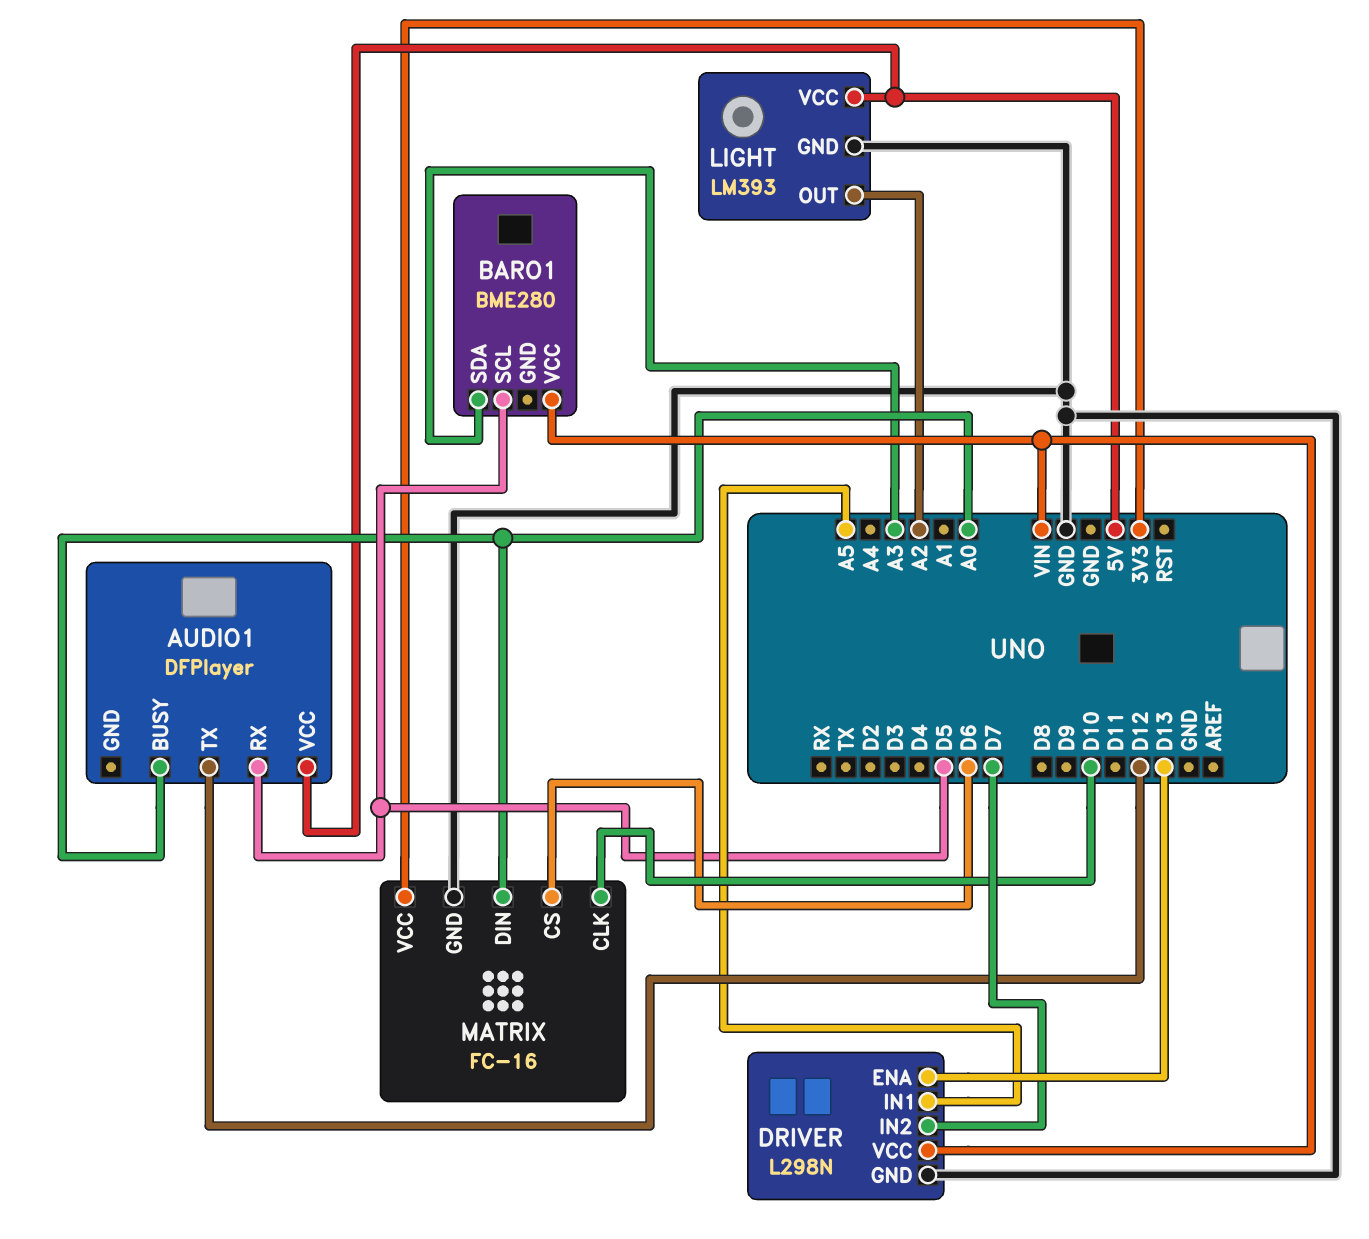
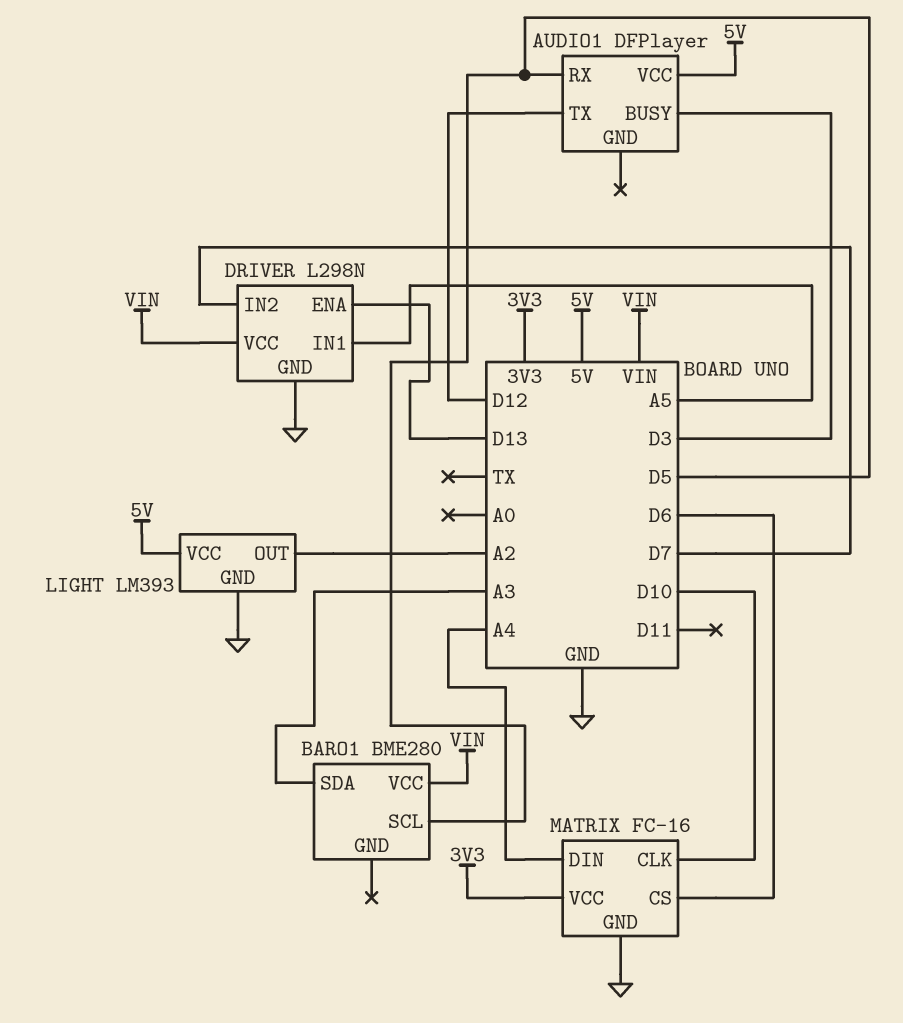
AUDIO1 pin BUSY: A0 -> D3
MATRIX pin DIN: A0 -> A4

